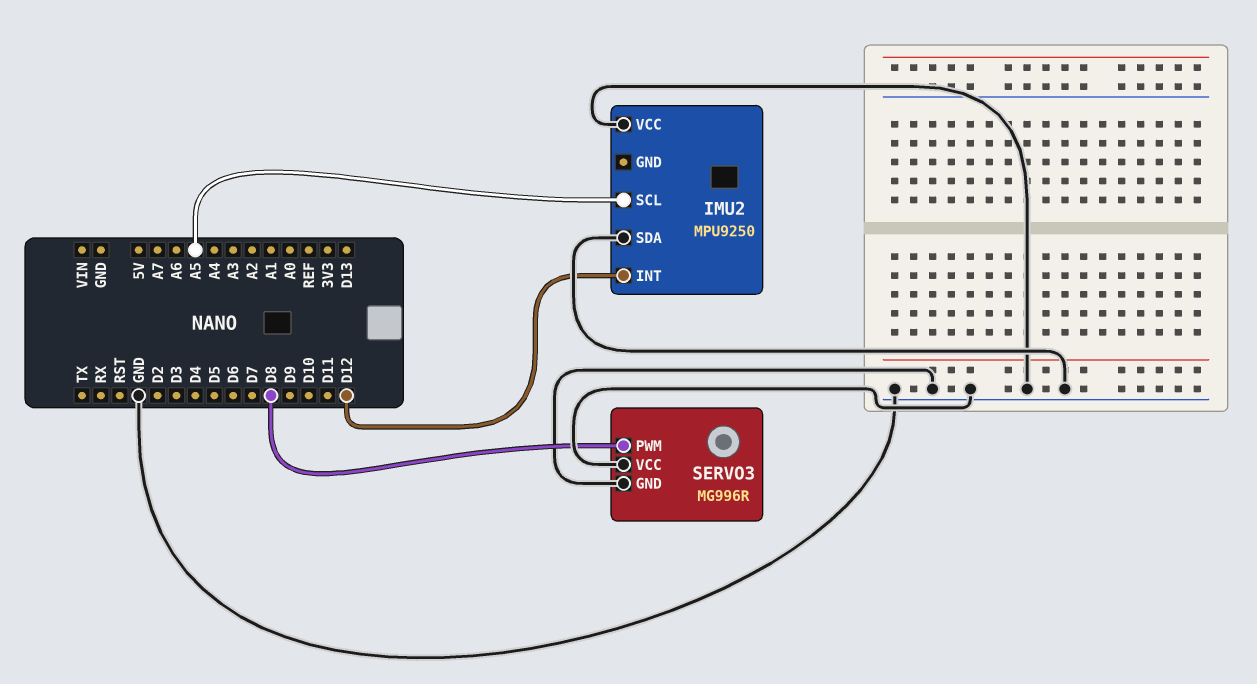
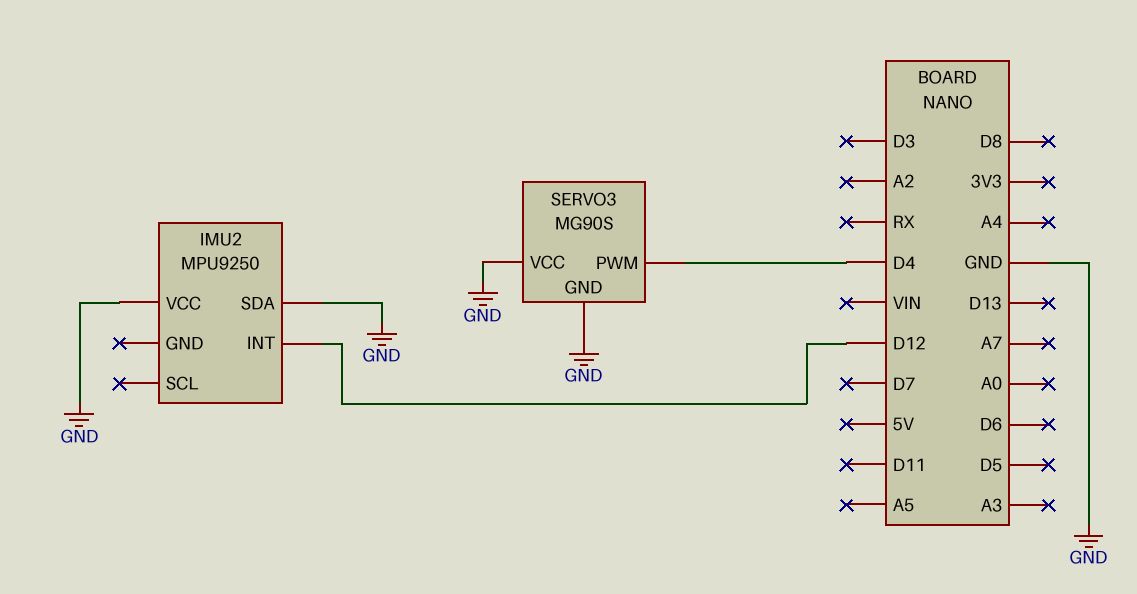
IMU2 pin SCL: A5 -> none
SERVO3: MG996R -> MG90S
SERVO3 pin PWM: D8 -> D4

